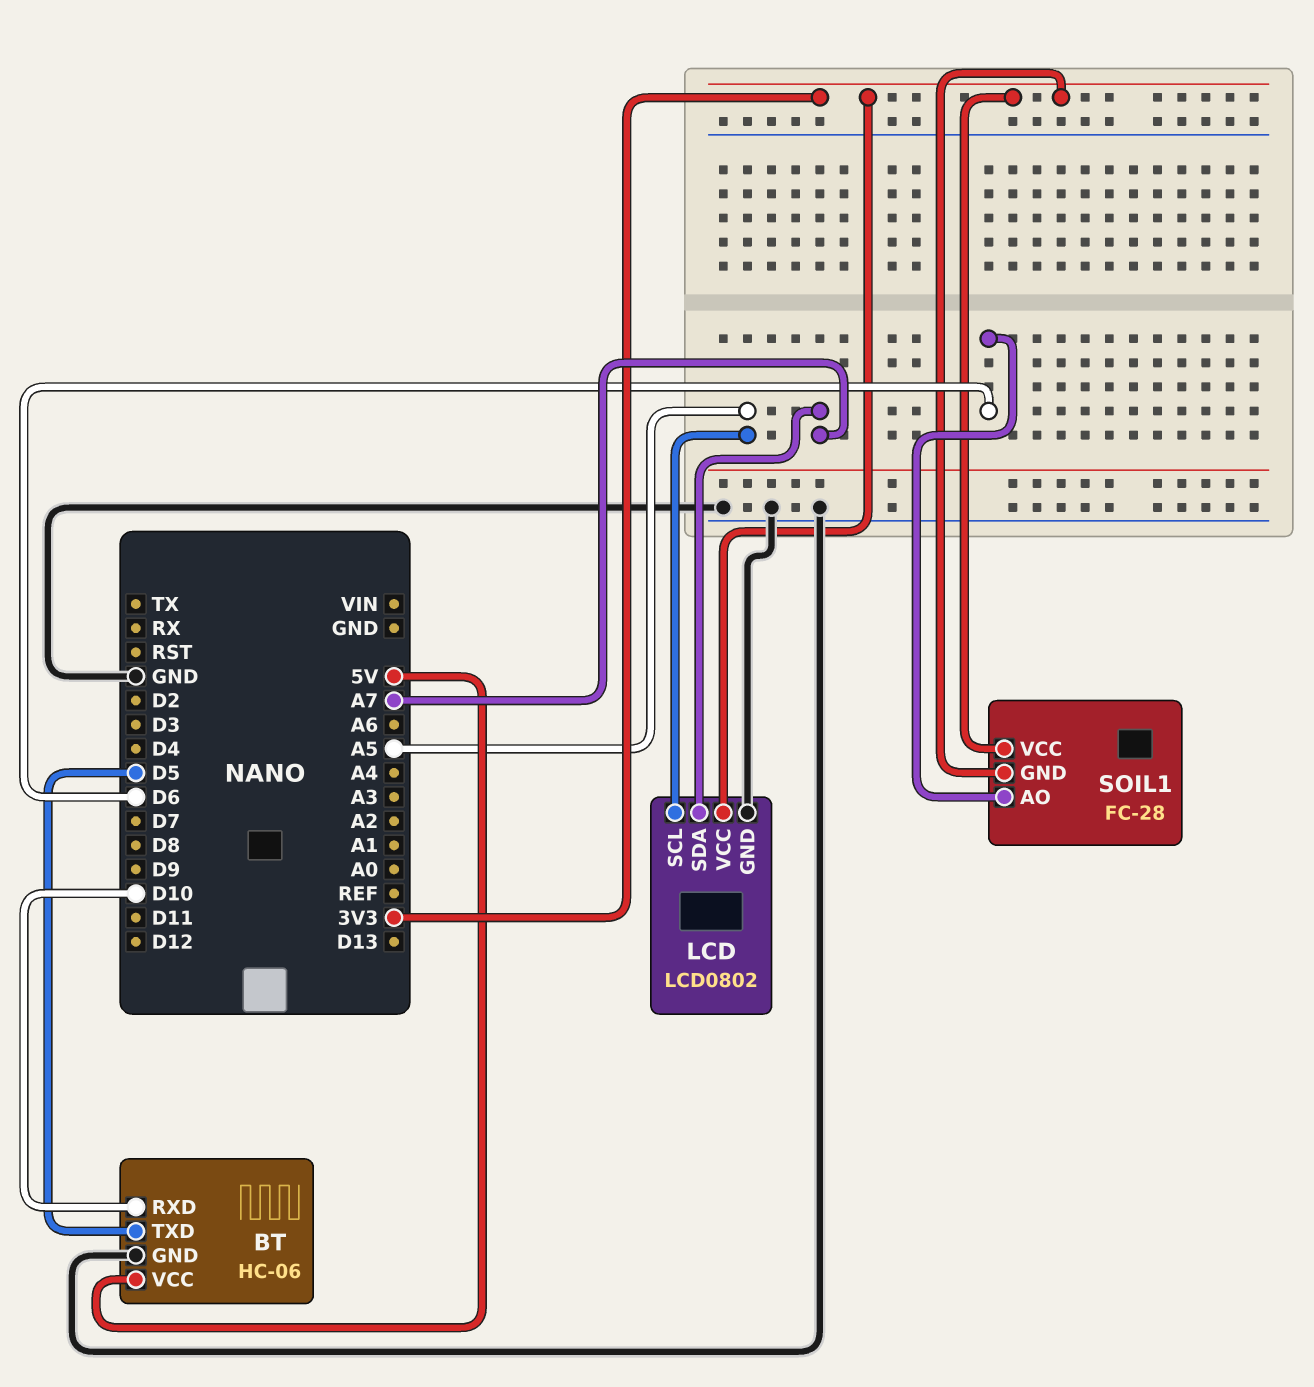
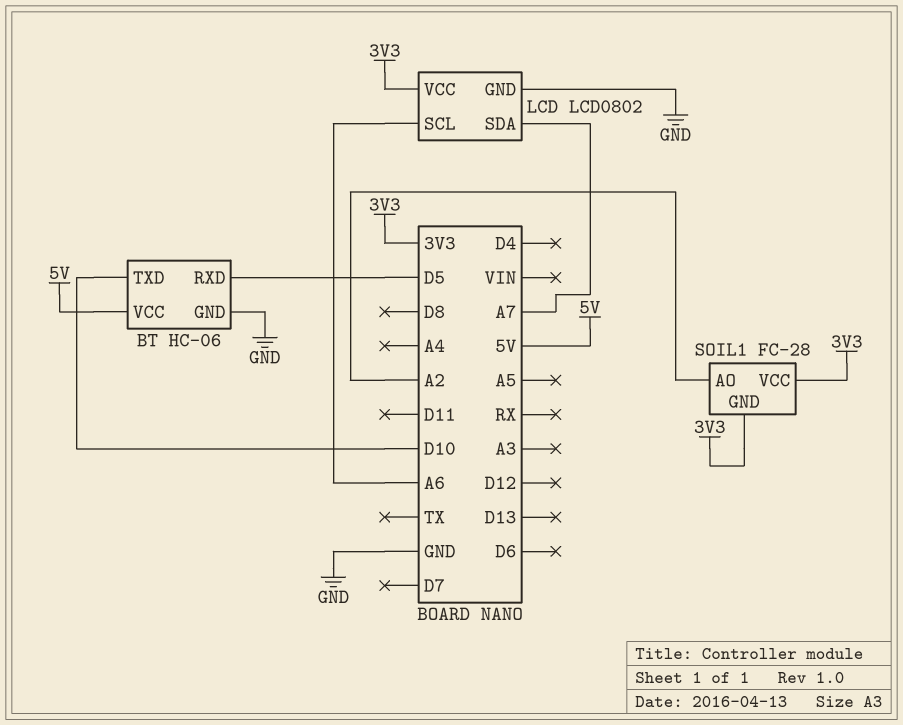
BT pin RXD: D10 -> D5
BT pin TXD: D5 -> D10
LCD pin SCL: A5 -> A6
SOIL1 pin AO: D6 -> A2

